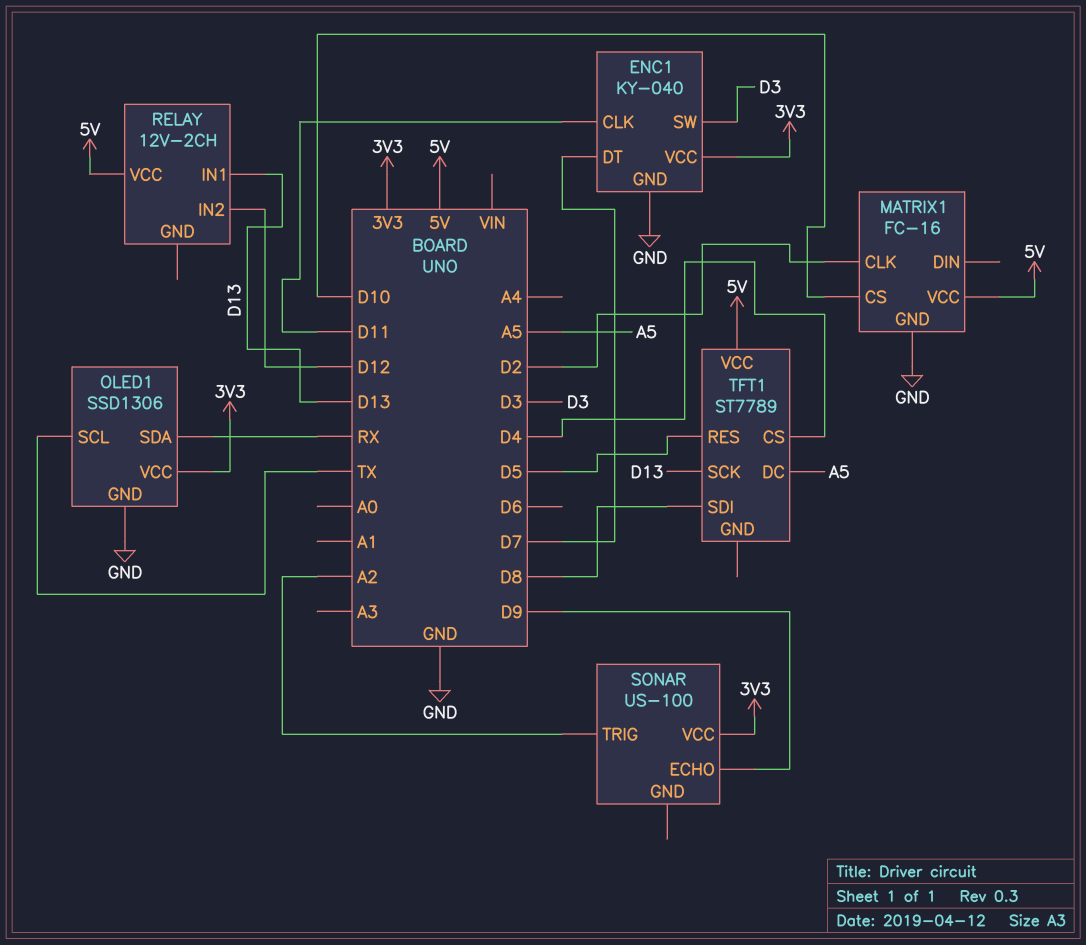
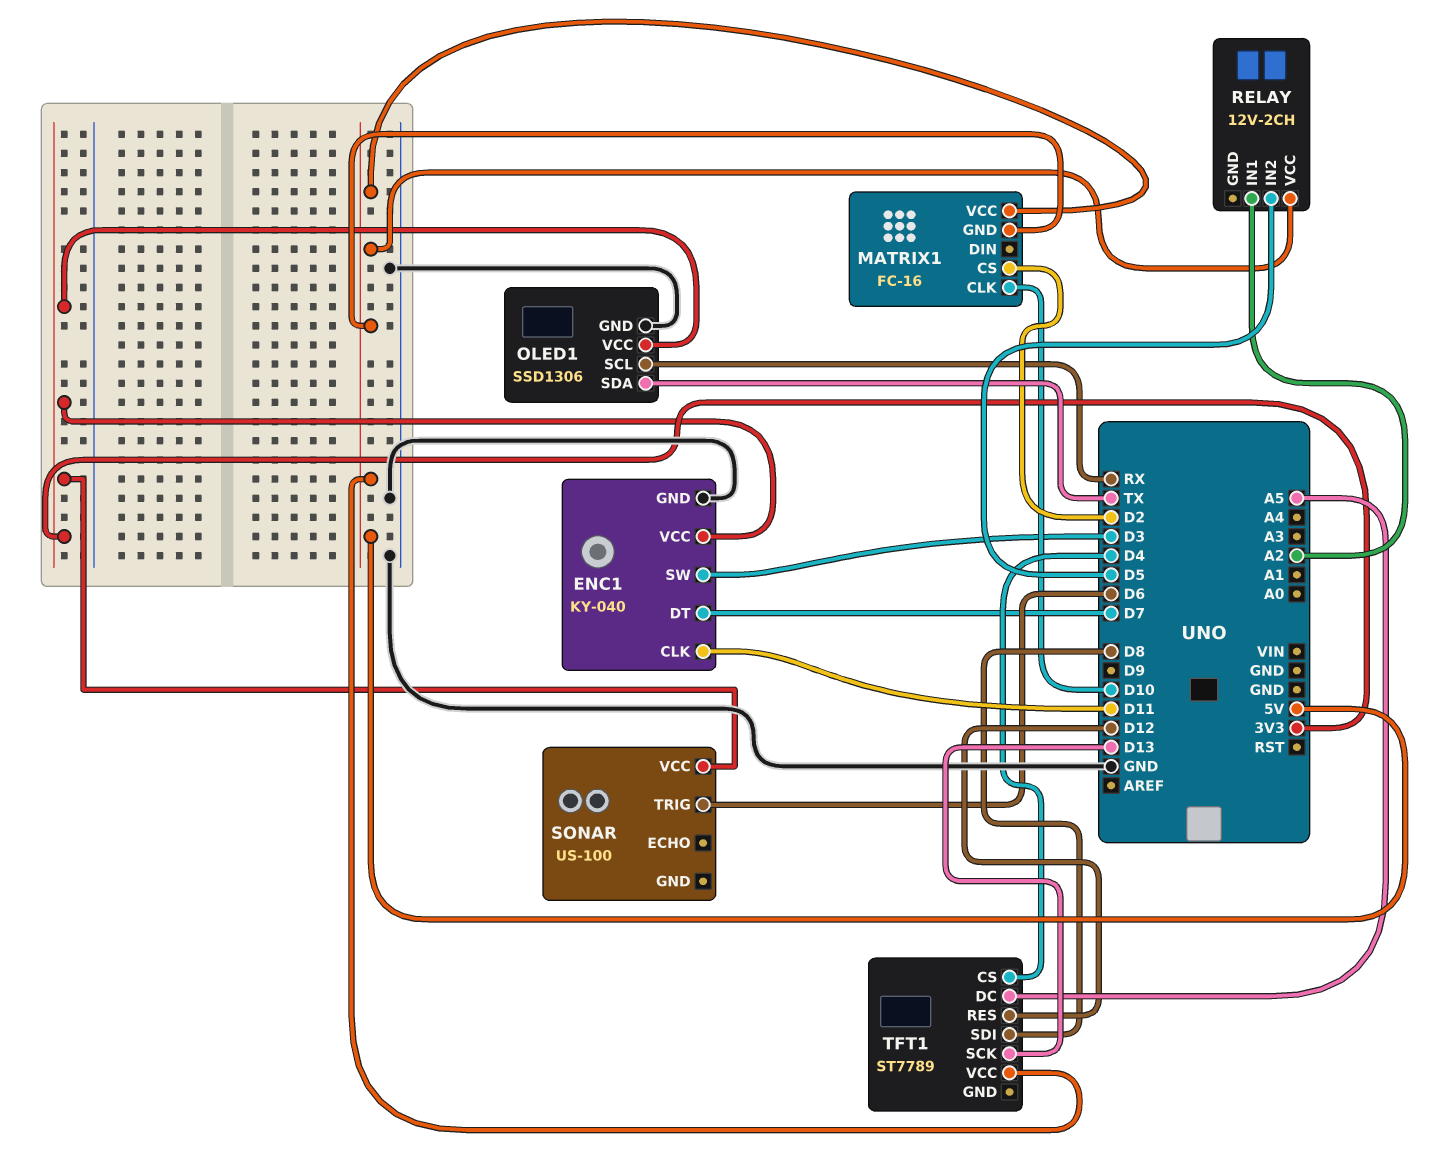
MATRIX1 pin CLK: D2 -> D10
MATRIX1 pin CS: D10 -> D2
MATRIX1 pin GND: GND -> 5V
OLED1 pin SCL: TX -> RX
OLED1 pin SDA: RX -> TX
RELAY pin IN1: D13 -> A2
RELAY pin IN2: D12 -> D5
SONAR pin ECHO: D9 -> none
SONAR pin TRIG: A2 -> D6
TFT1 pin RES: D5 -> D12

